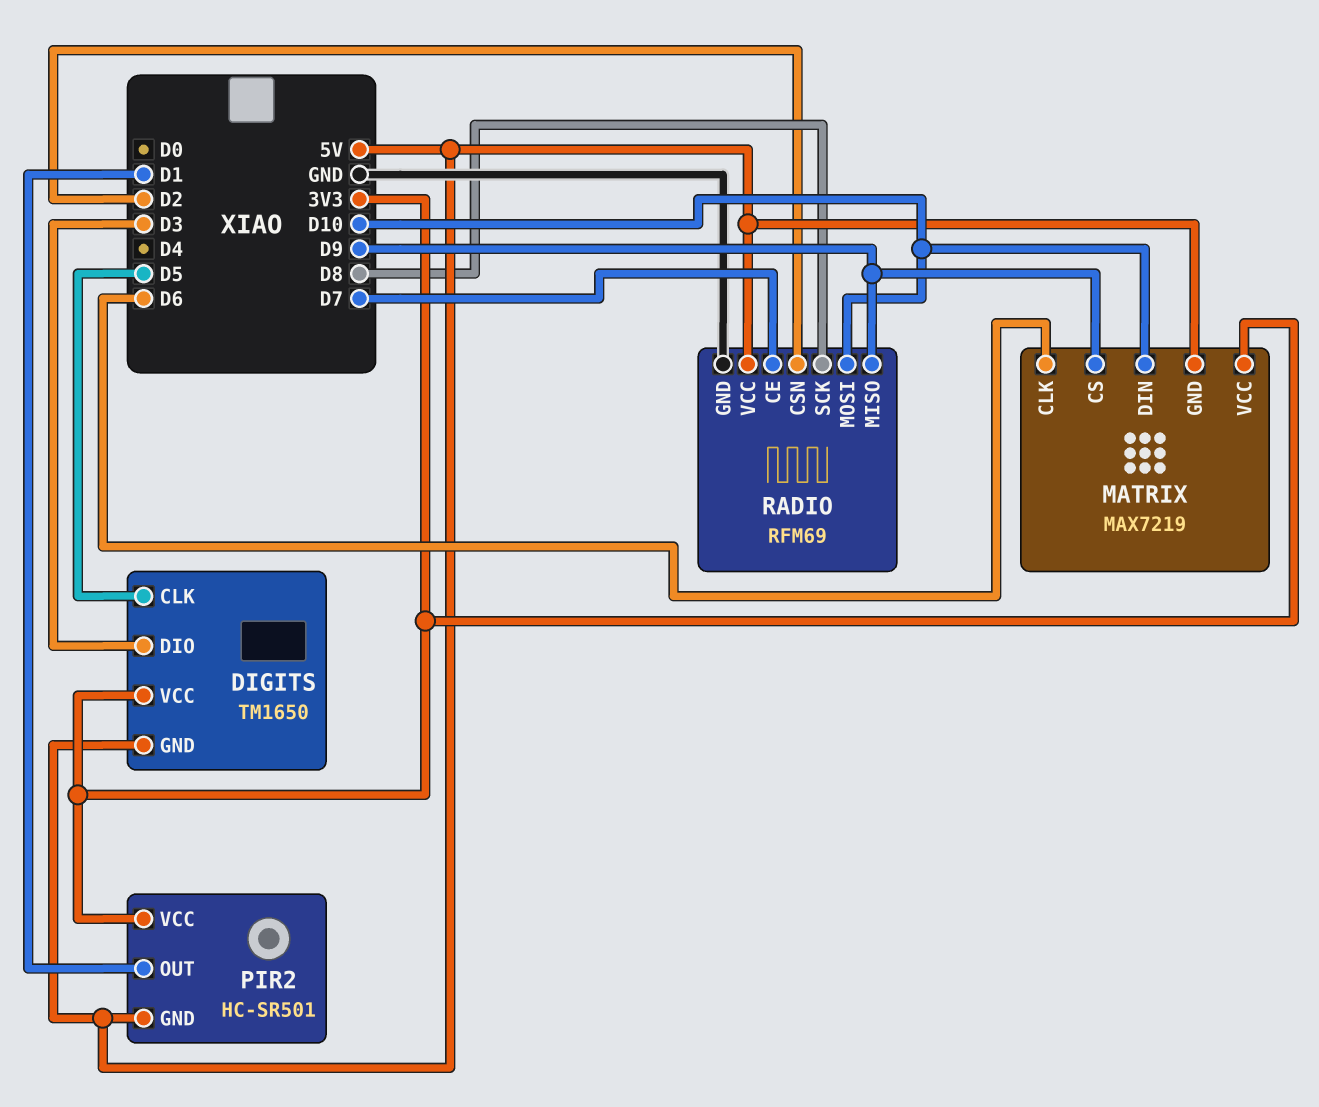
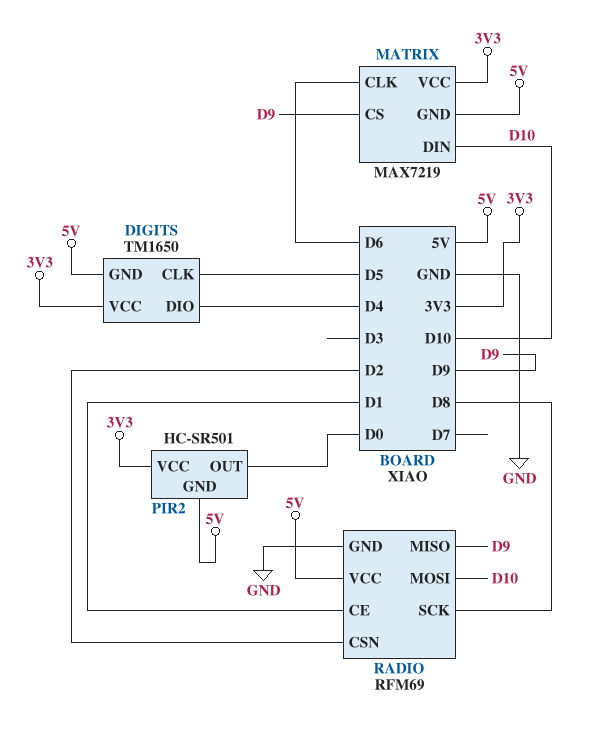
DIGITS pin DIO: D3 -> D4
PIR2 pin OUT: D1 -> D0
RADIO pin CE: D7 -> D1

